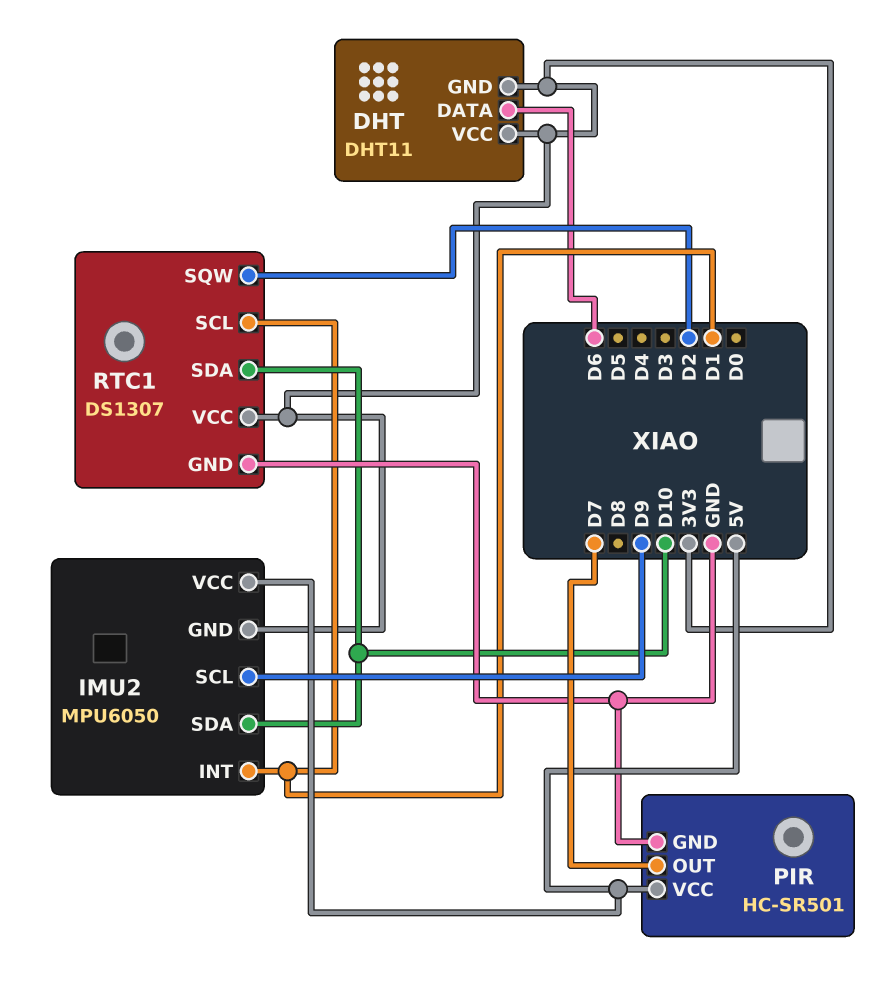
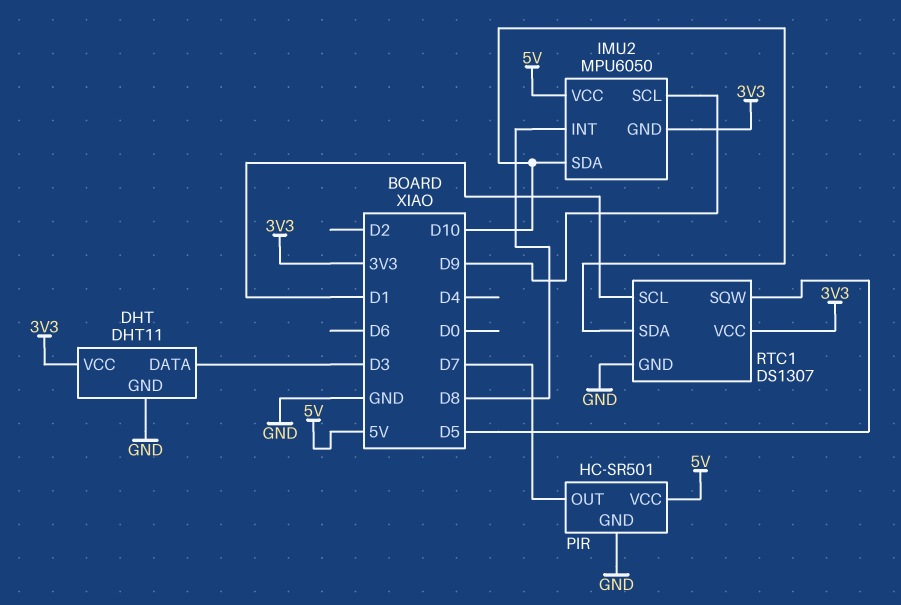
DHT pin DATA: D6 -> D3
DHT pin GND: 3V3 -> GND
IMU2 pin INT: D1 -> D8
RTC1 pin SQW: D2 -> D5

